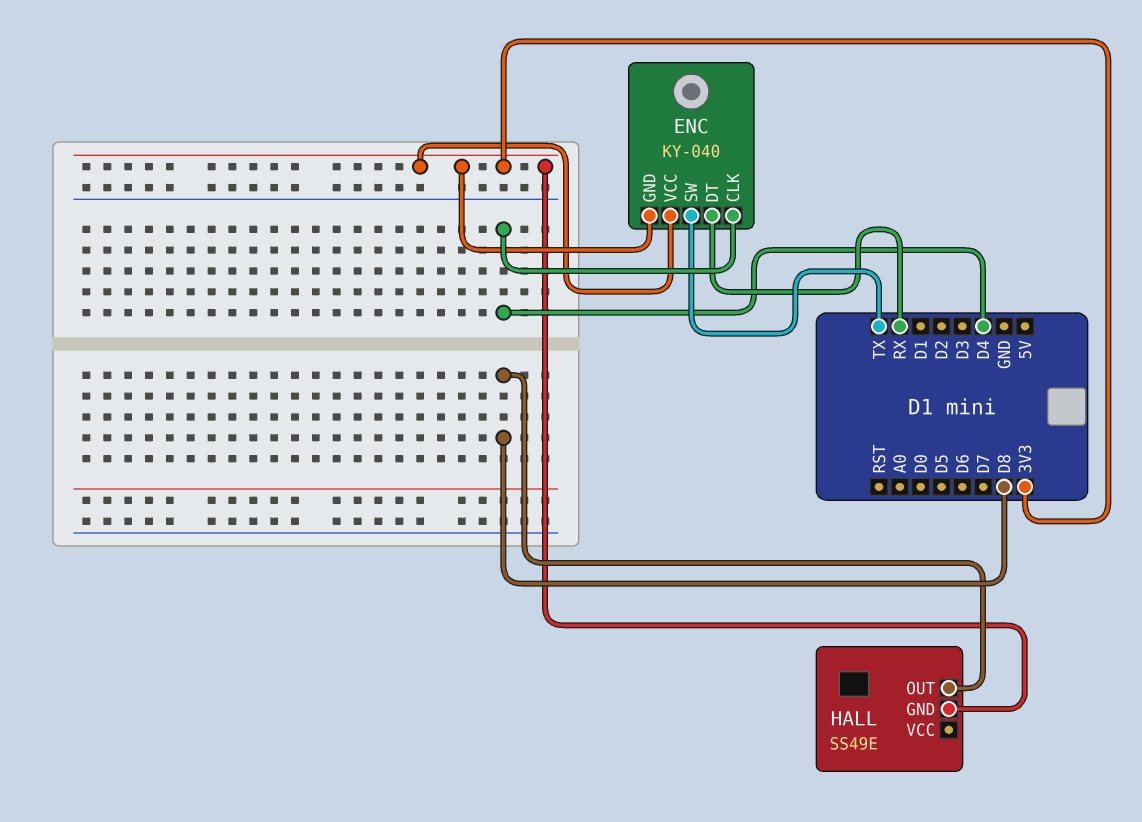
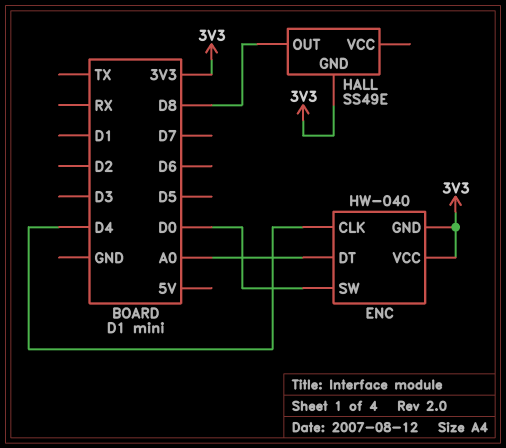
ENC: KY-040 -> HW-040
ENC pin DT: RX -> A0
ENC pin SW: TX -> D0

